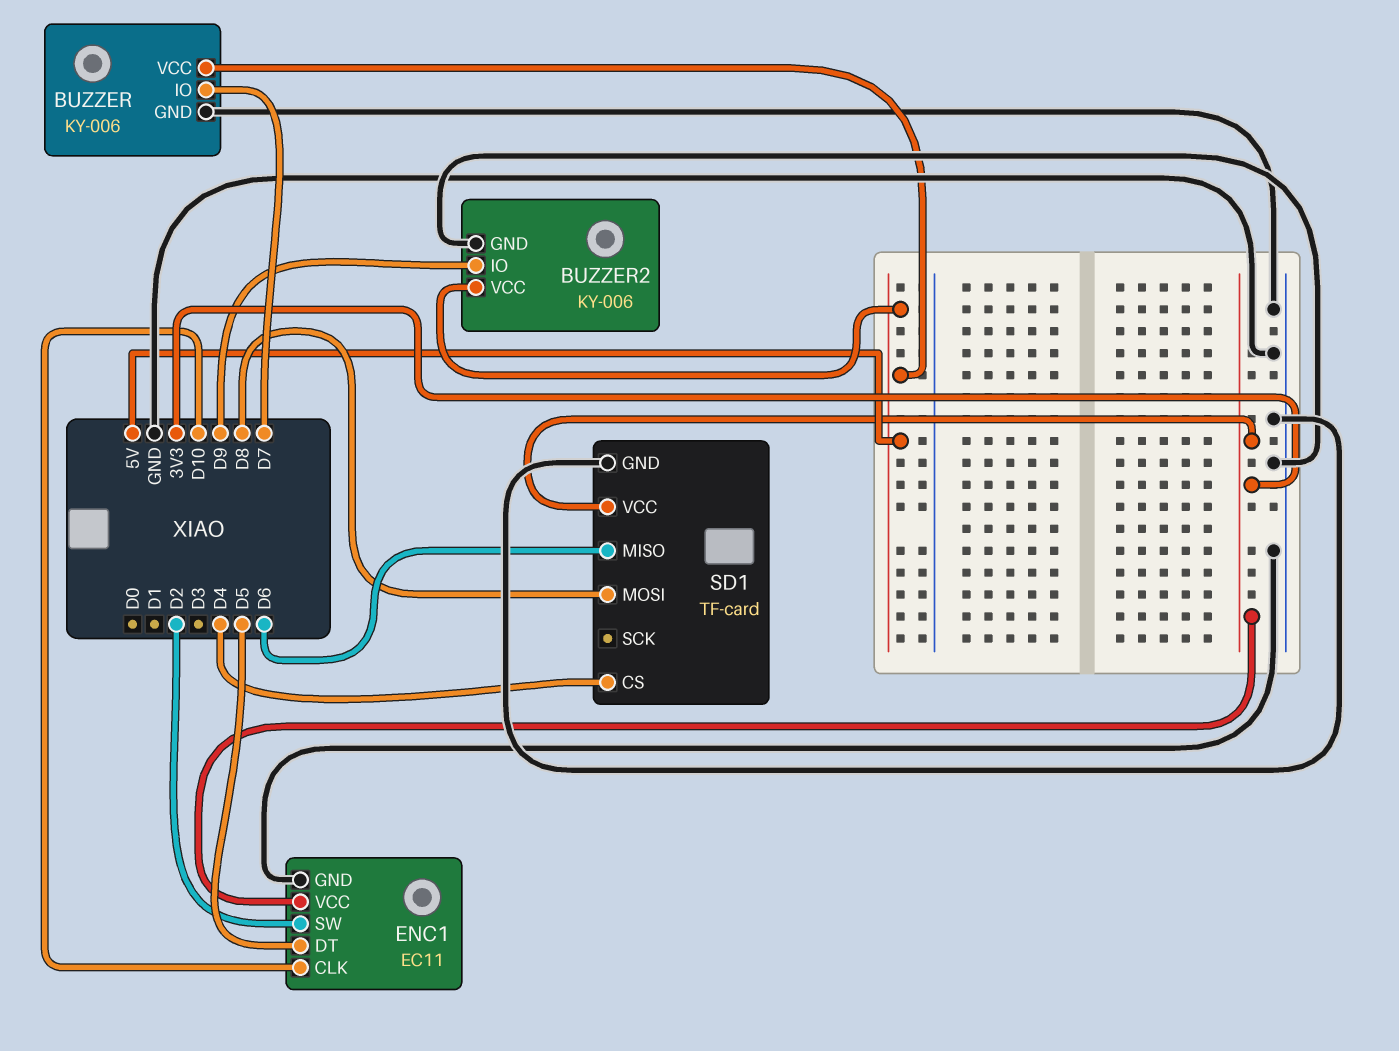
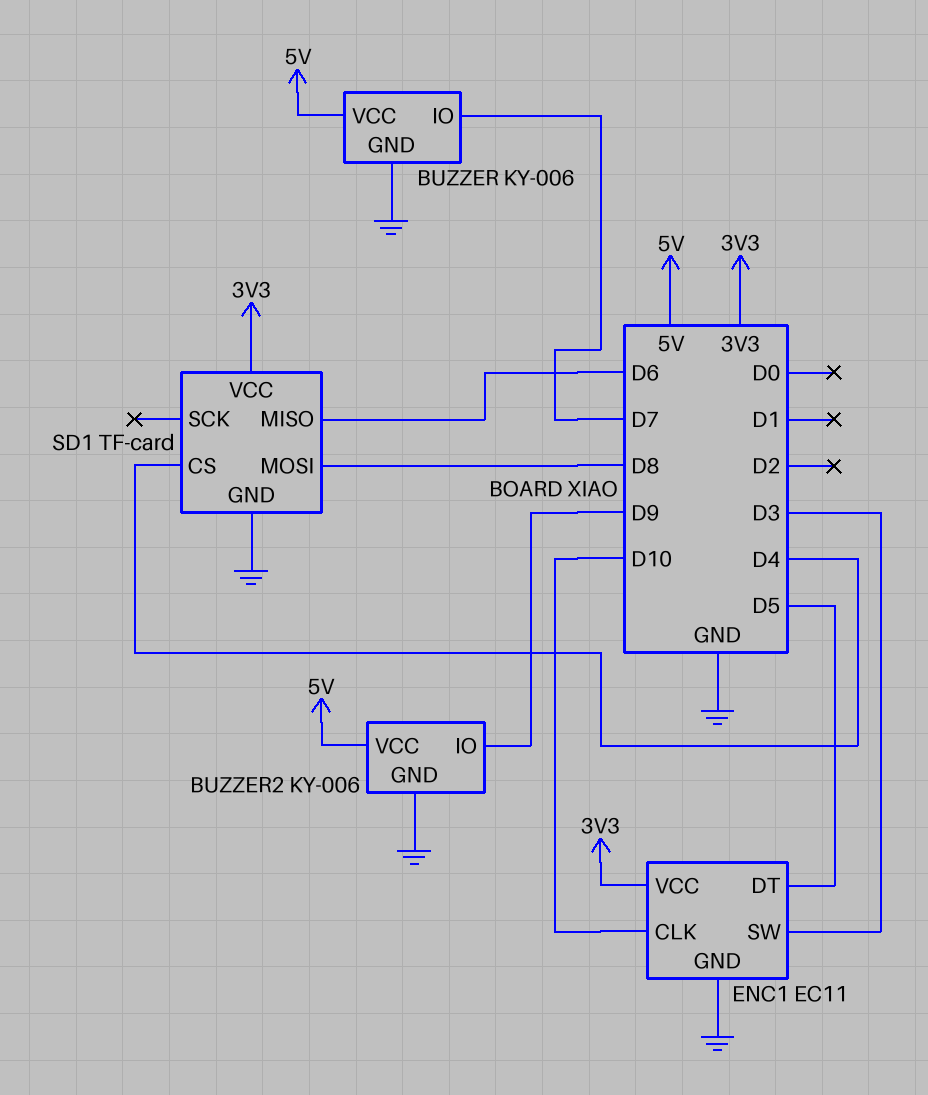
ENC1 pin SW: D2 -> D3

